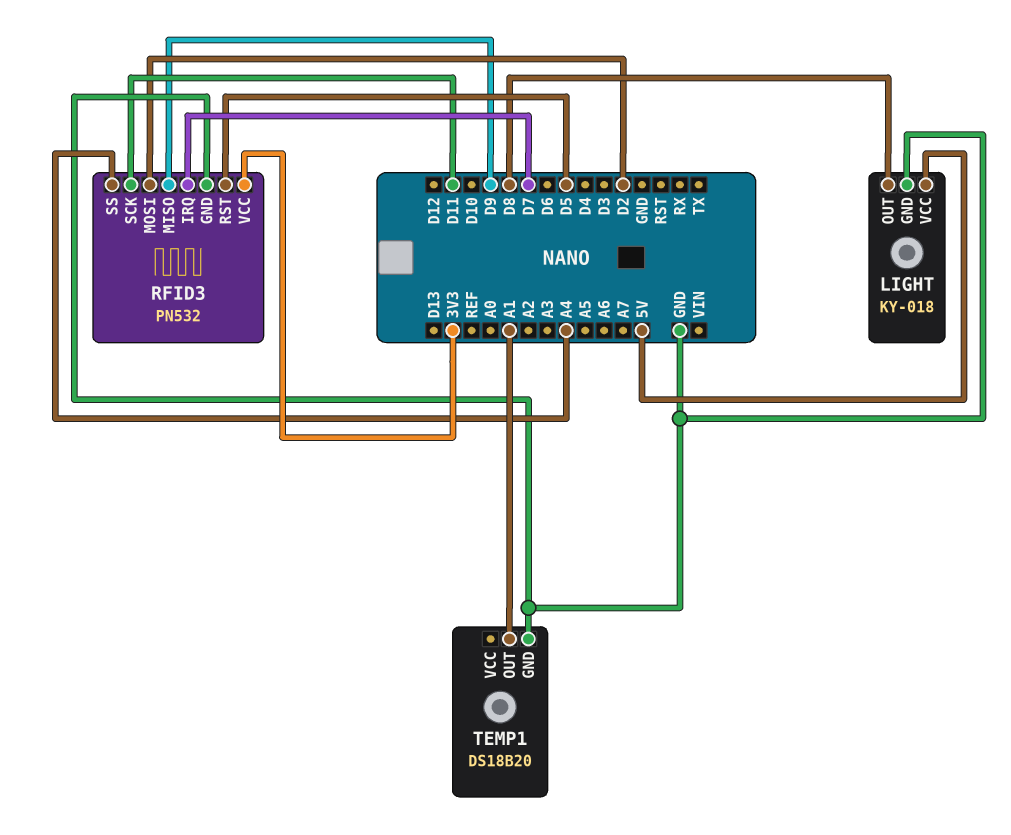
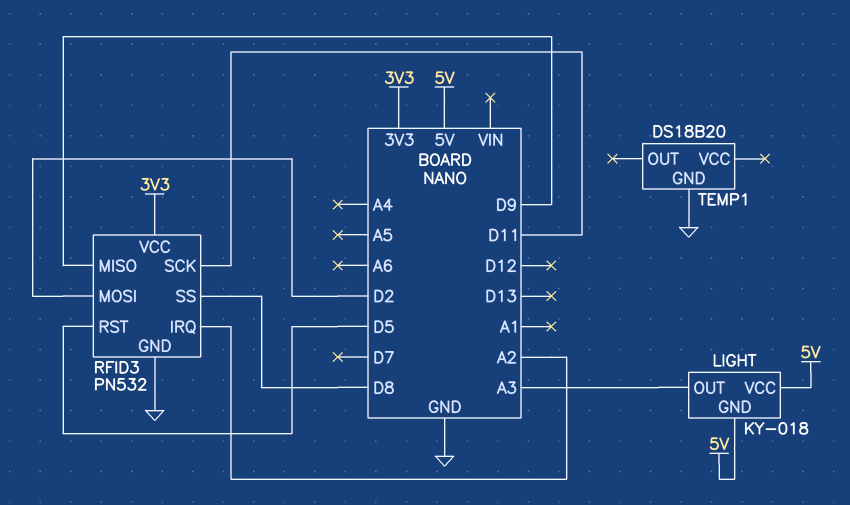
LIGHT pin GND: GND -> 5V
LIGHT pin OUT: D8 -> A3
RFID3 pin IRQ: D7 -> A2
RFID3 pin SS: A4 -> D8
TEMP1 pin OUT: A1 -> none

